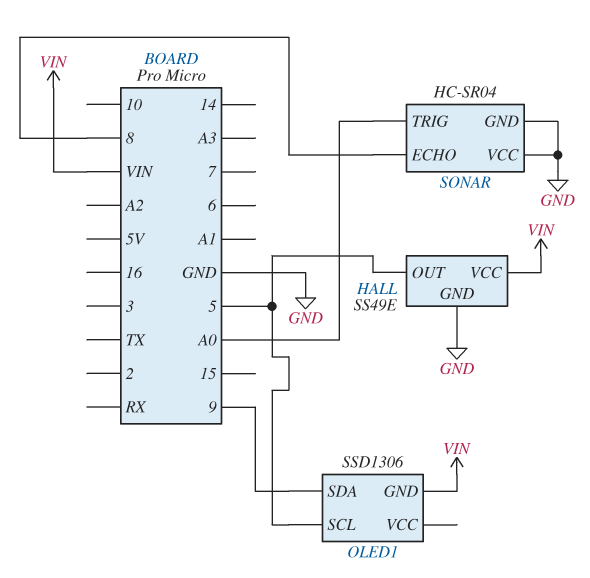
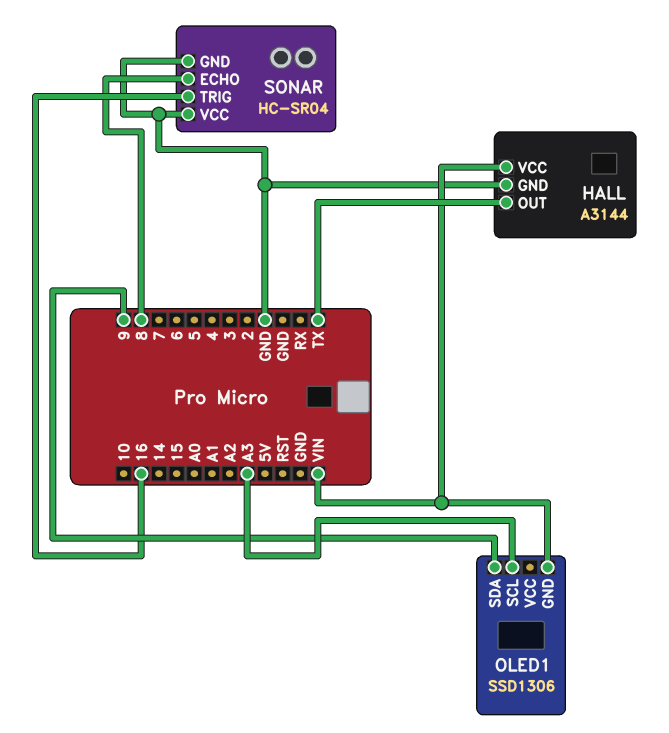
HALL: SS49E -> A3144
HALL pin OUT: 5 -> TX
OLED1 pin SCL: 5 -> A3
SONAR pin TRIG: A0 -> 16

